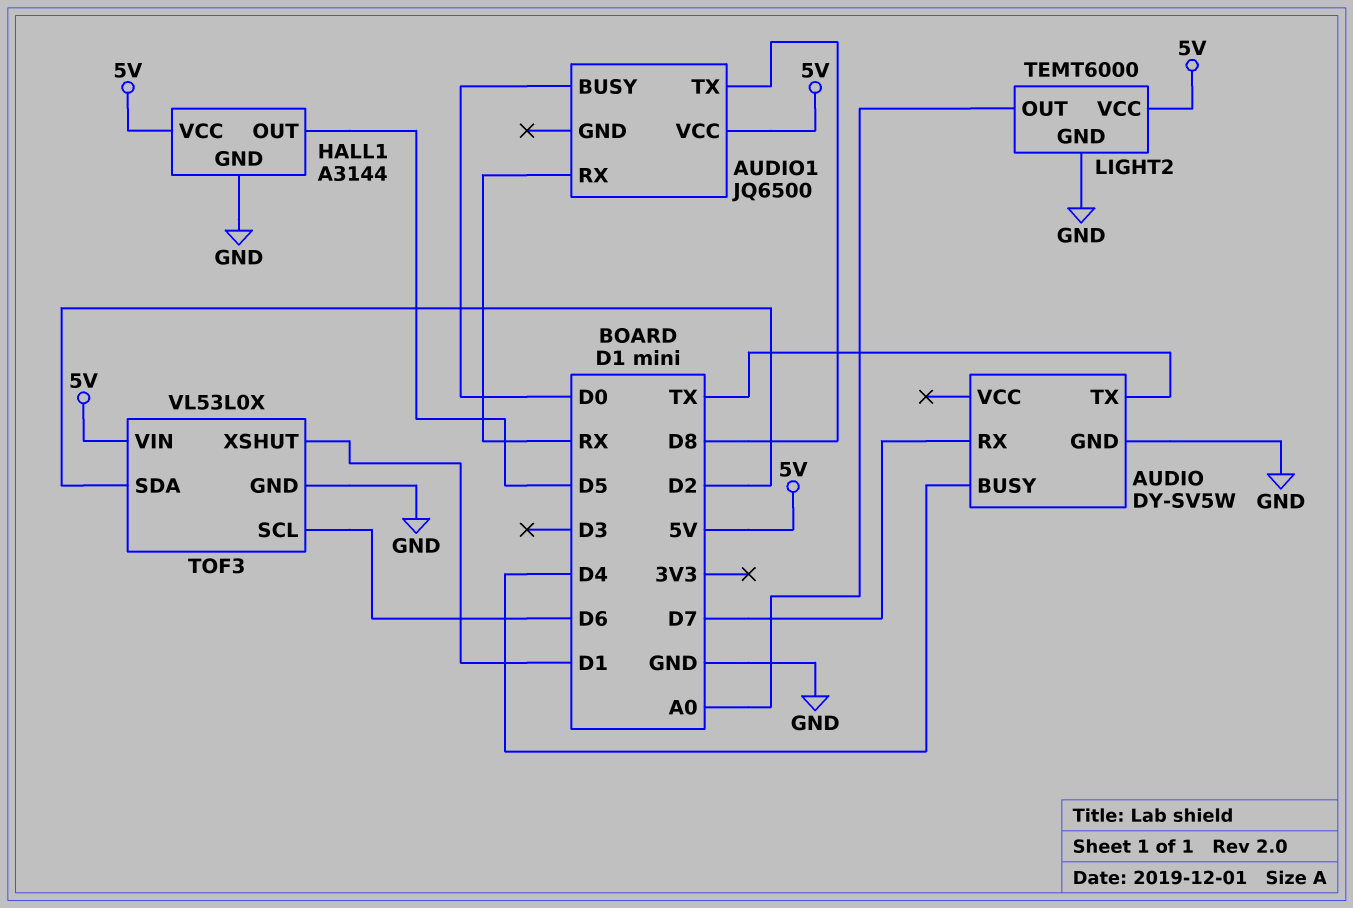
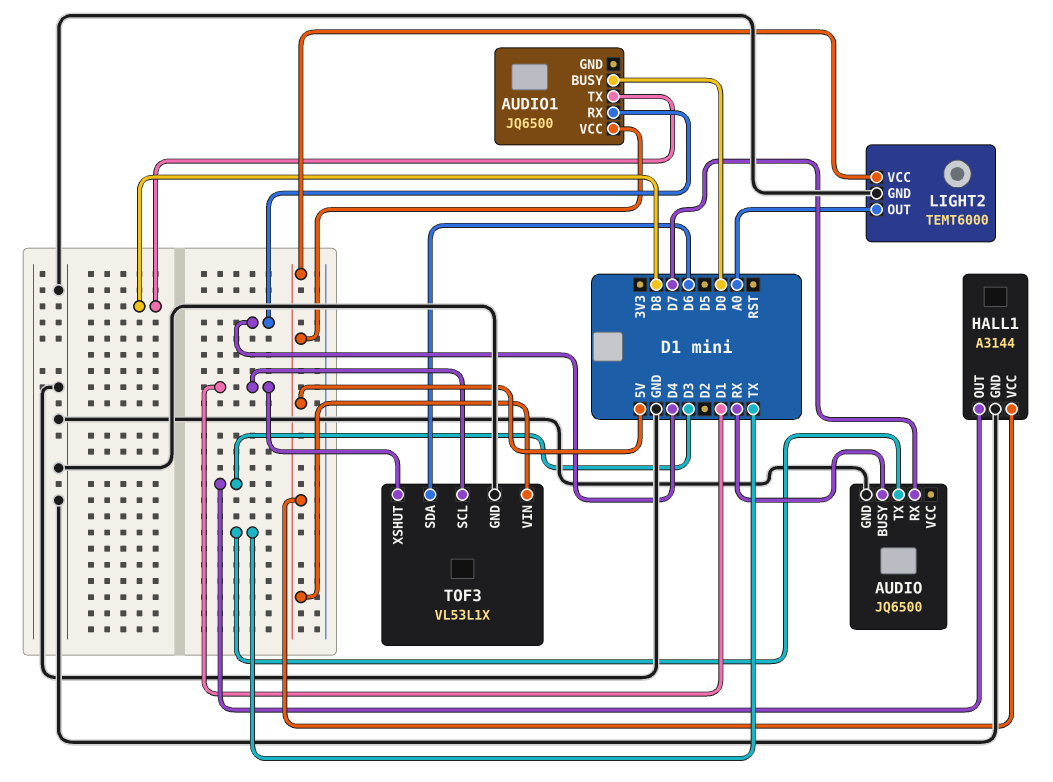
AUDIO: DY-SV5W -> JQ6500
AUDIO pin BUSY: D4 -> RX
AUDIO1 pin RX: RX -> D4
HALL1 pin OUT: D5 -> D3
TOF3: VL53L0X -> VL53L1X
TOF3 pin SCL: D6 -> D1
TOF3 pin SDA: D2 -> D6

